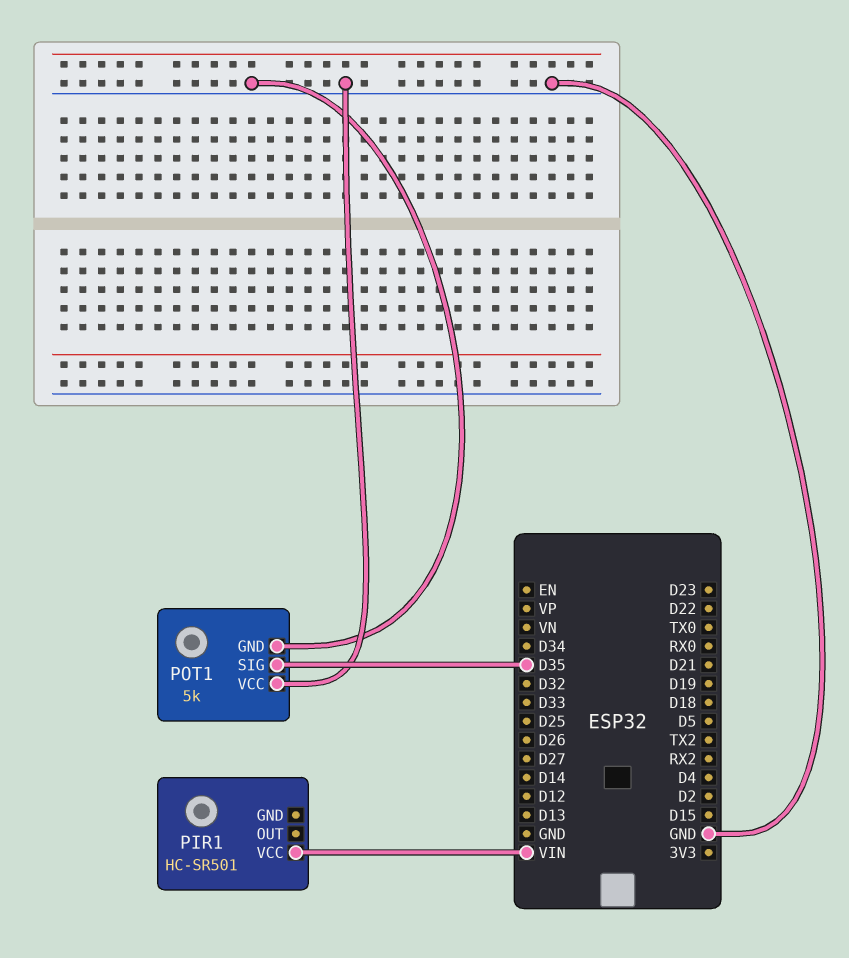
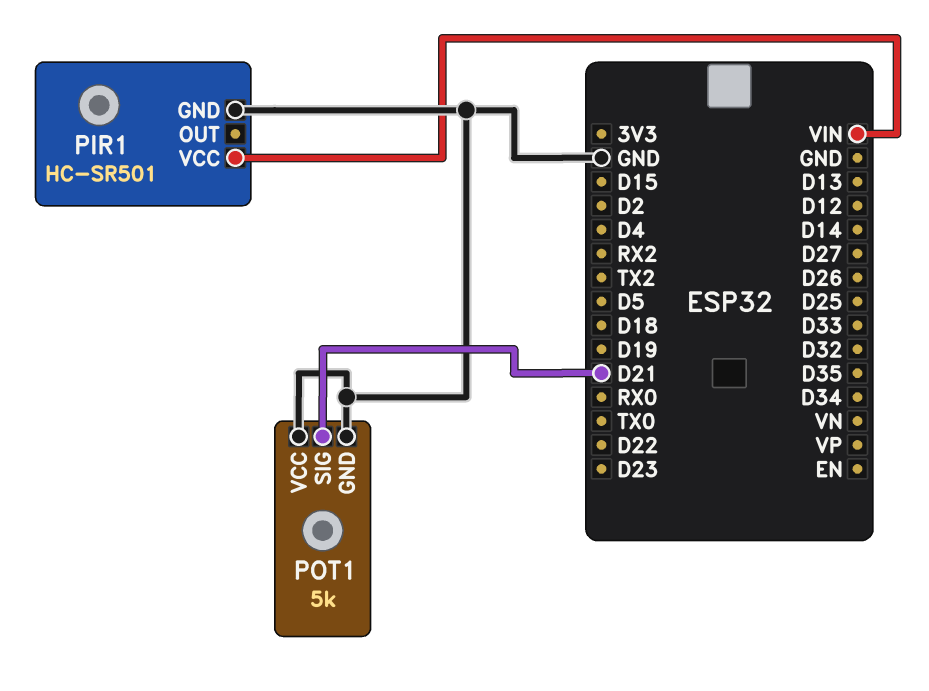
PIR1 pin GND: none -> GND
POT1 pin SIG: D35 -> D21

